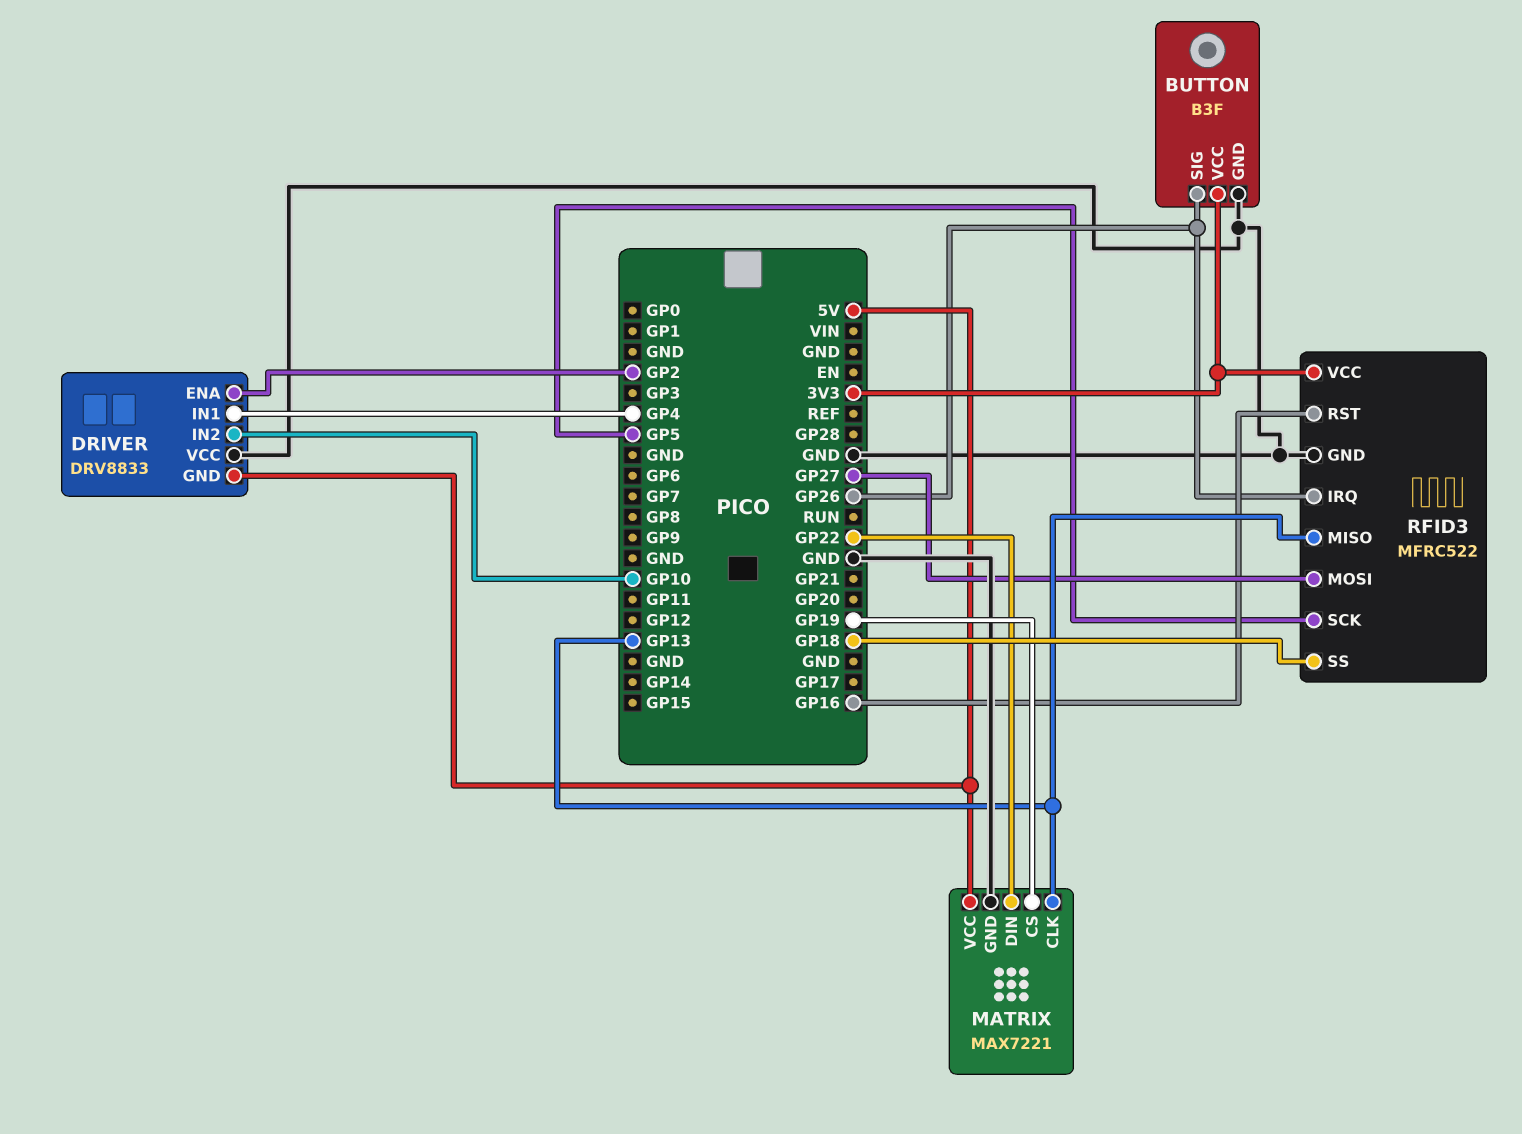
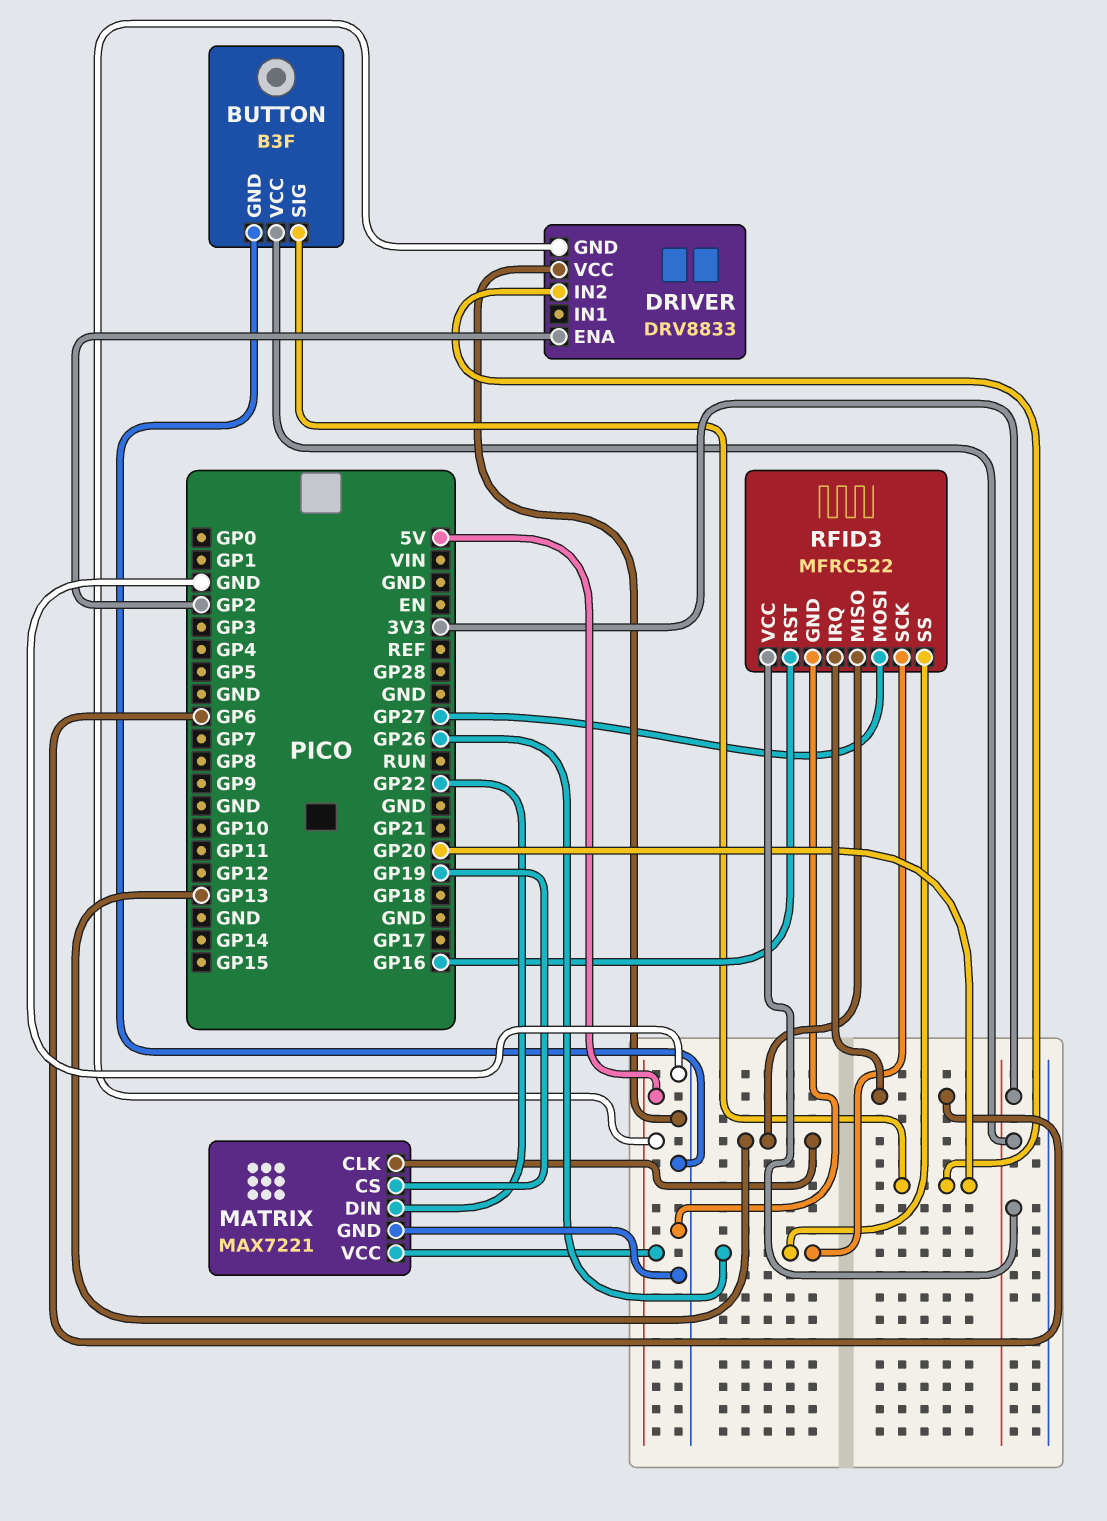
BUTTON pin SIG: GP26 -> GP20
DRIVER pin IN1: GP4 -> none
DRIVER pin IN2: GP10 -> GP20
RFID3 pin IRQ: GP26 -> GP6
RFID3 pin SCK: GP5 -> GP26
RFID3 pin SS: GP18 -> GP26

